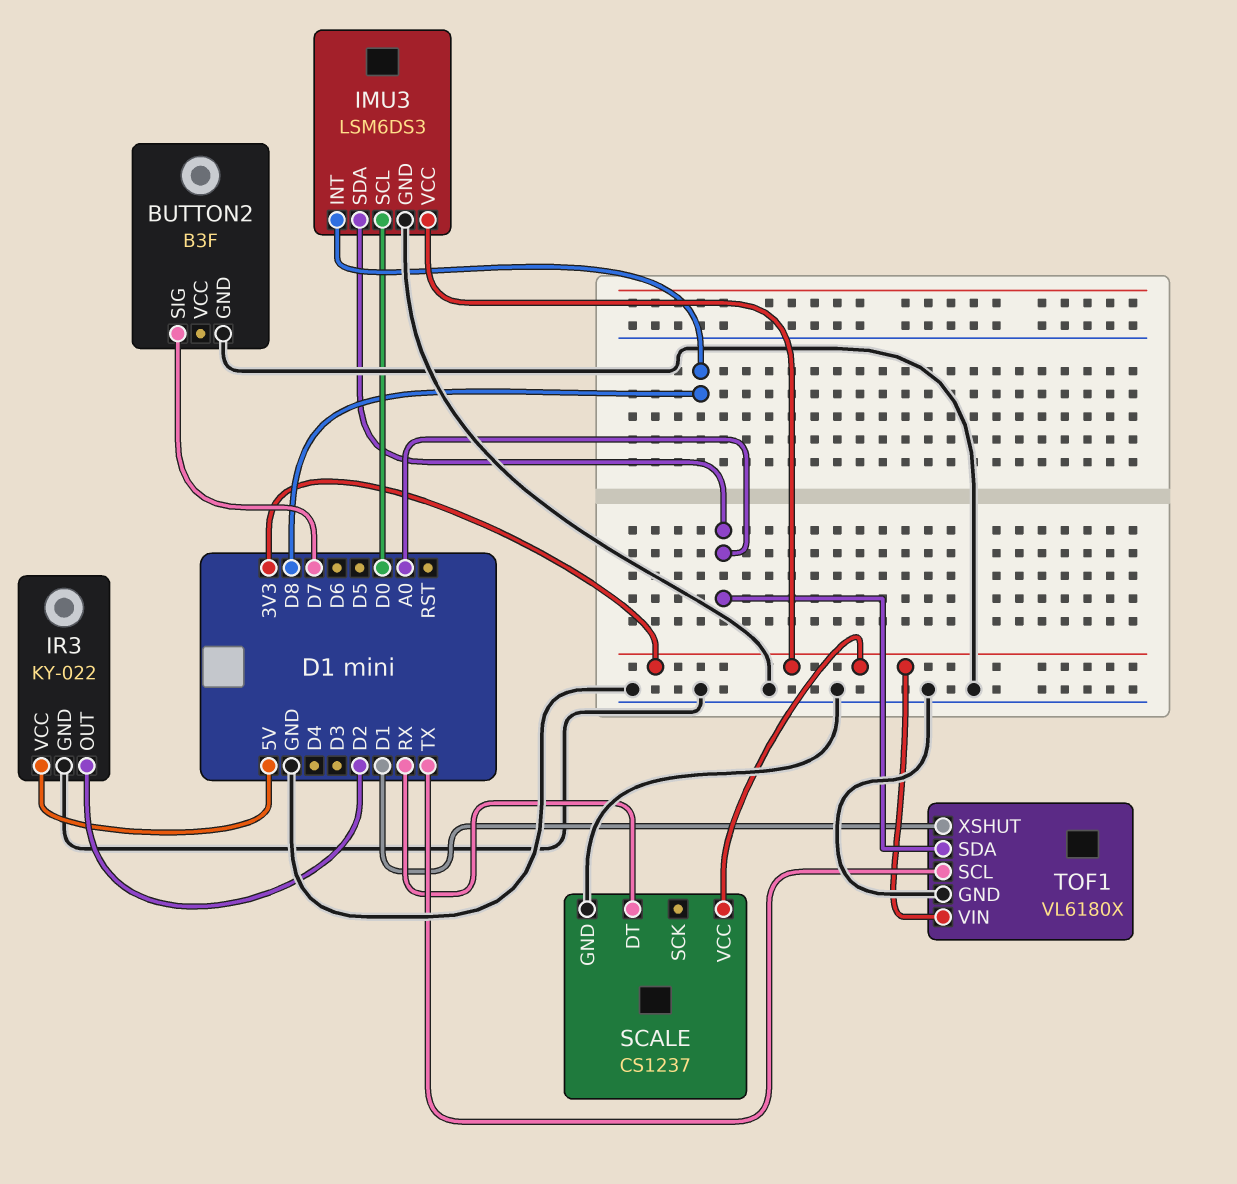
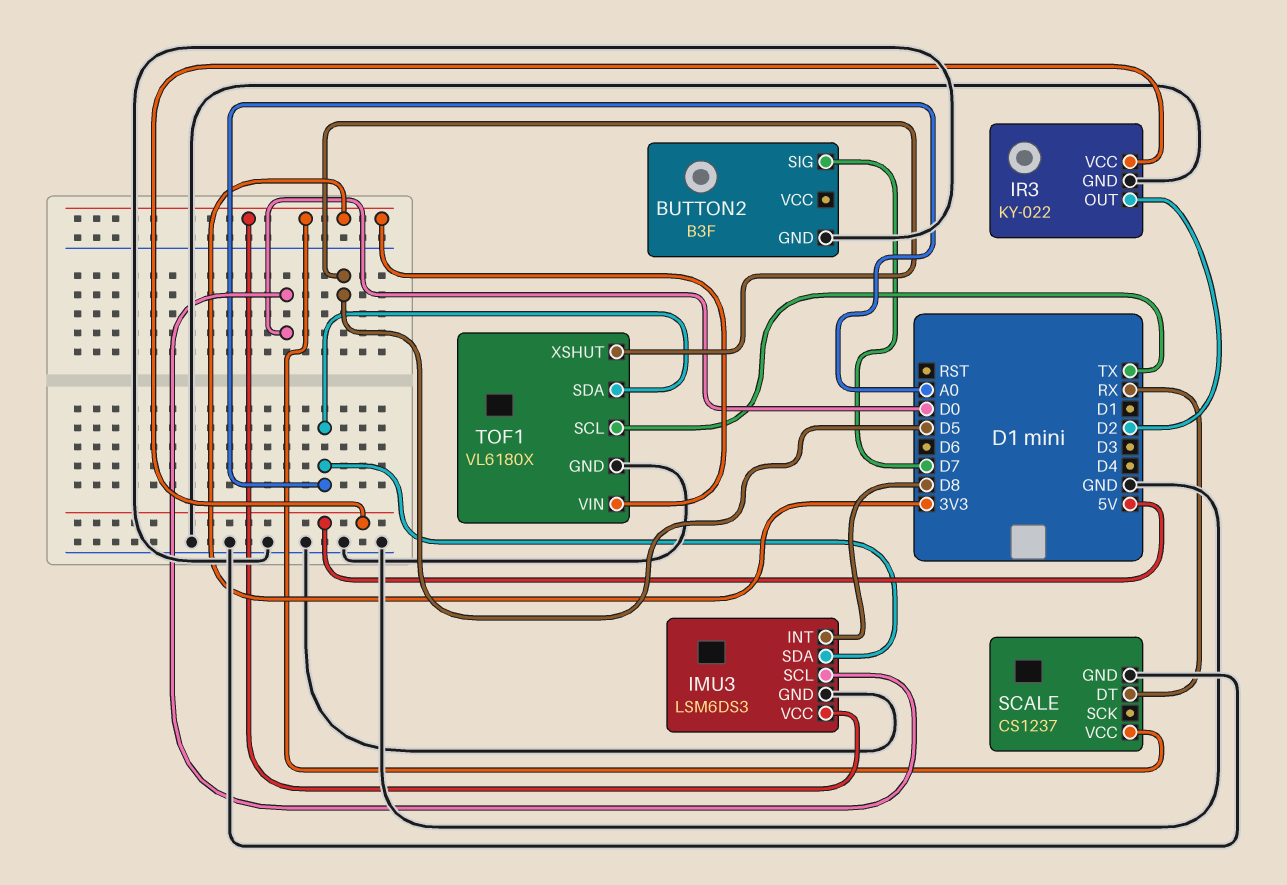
TOF1 pin XSHUT: D1 -> D5

